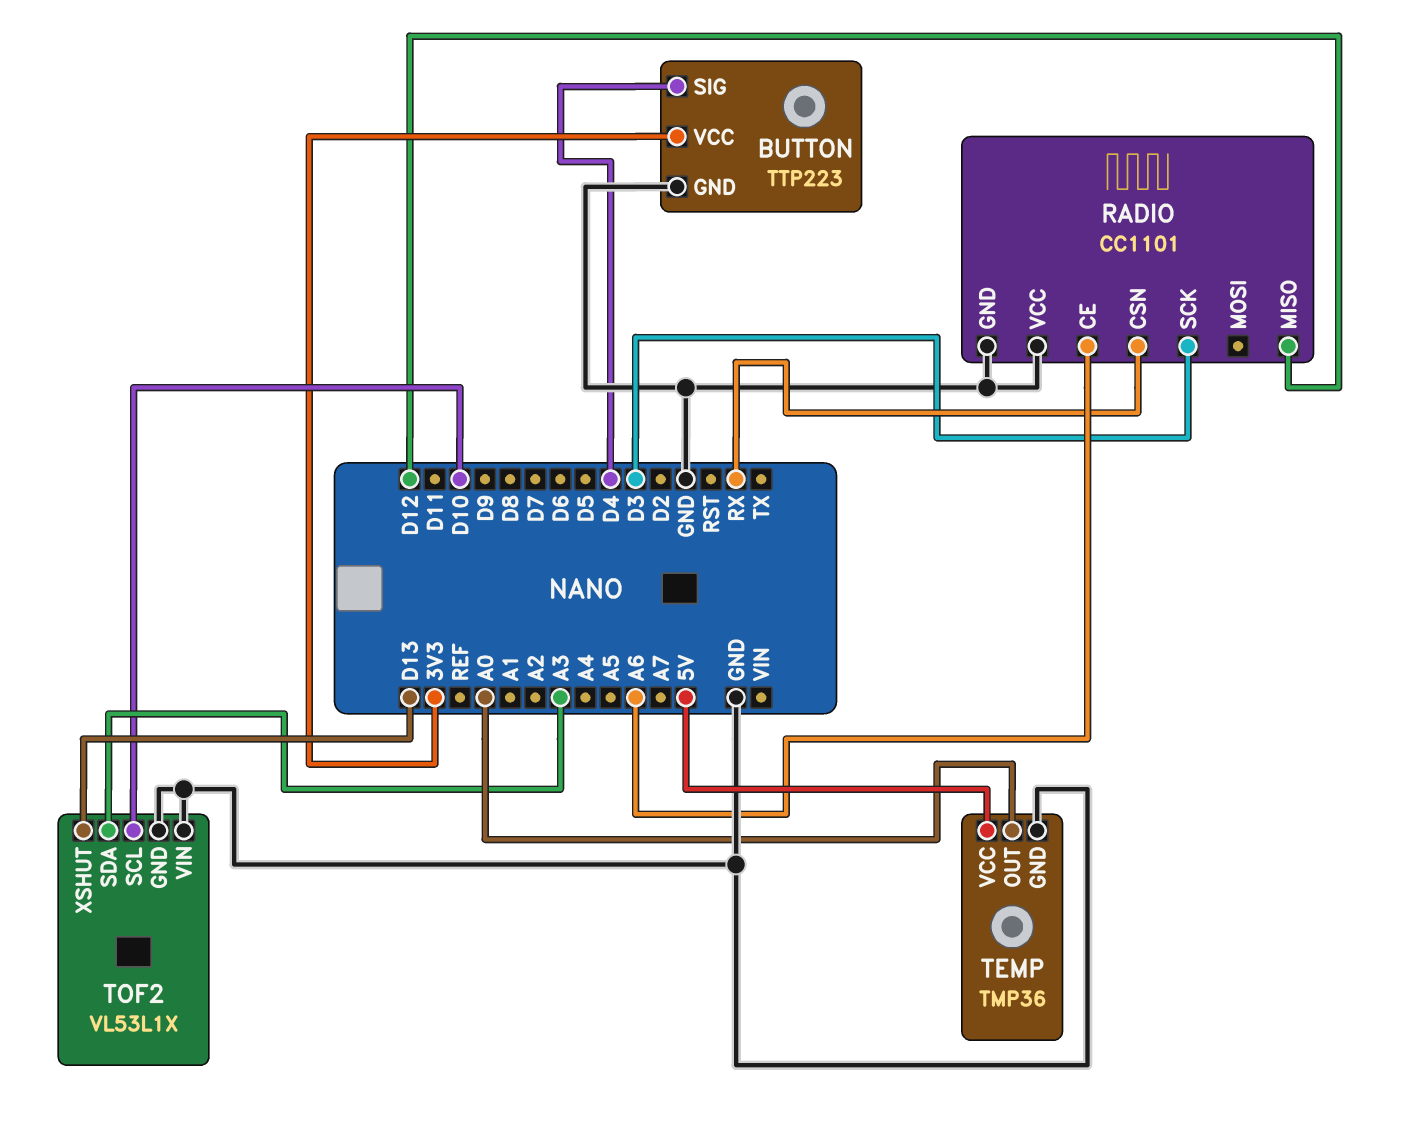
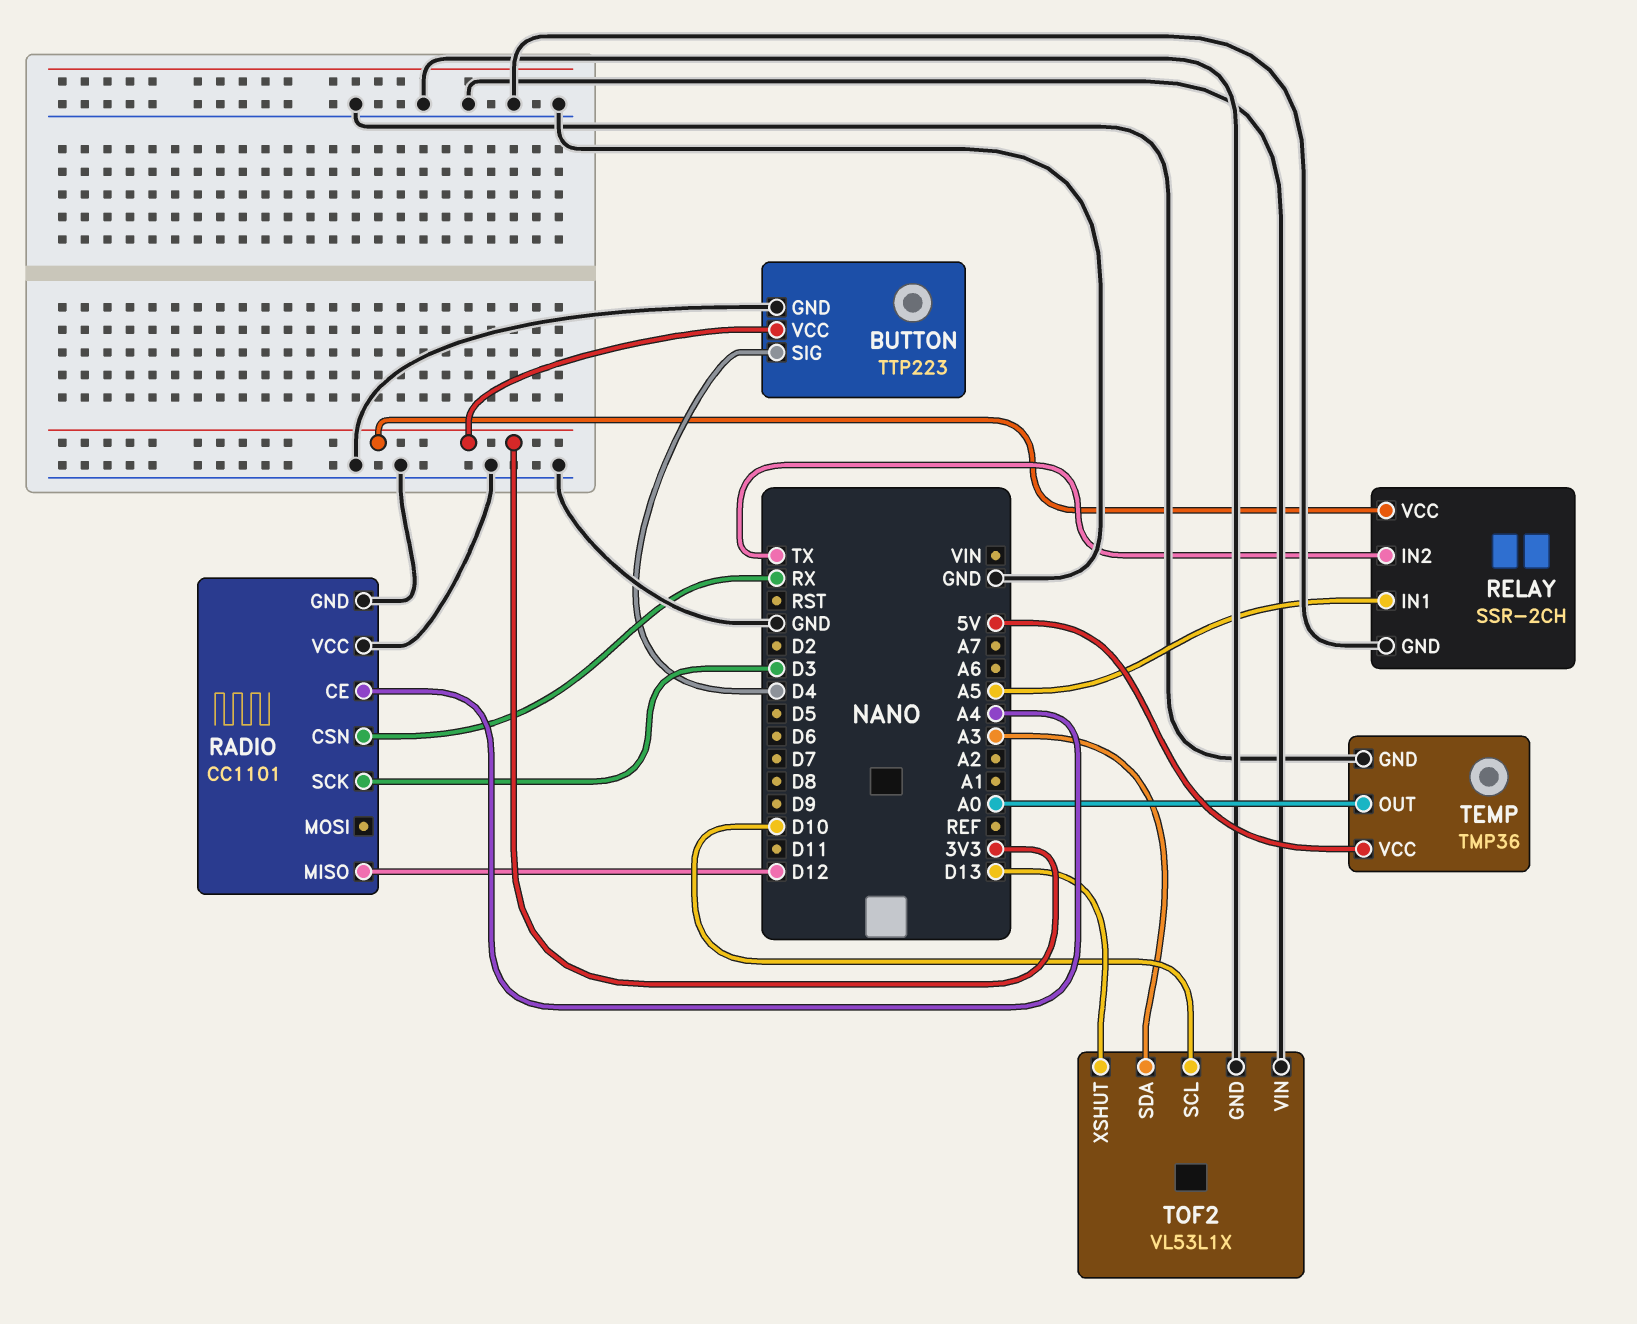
RADIO pin CE: A6 -> A4
RELAY: none -> SSR-2CH
RELAY pin GND: none -> GND
RELAY pin IN1: none -> A5
RELAY pin IN2: none -> TX
RELAY pin VCC: none -> 3V3

